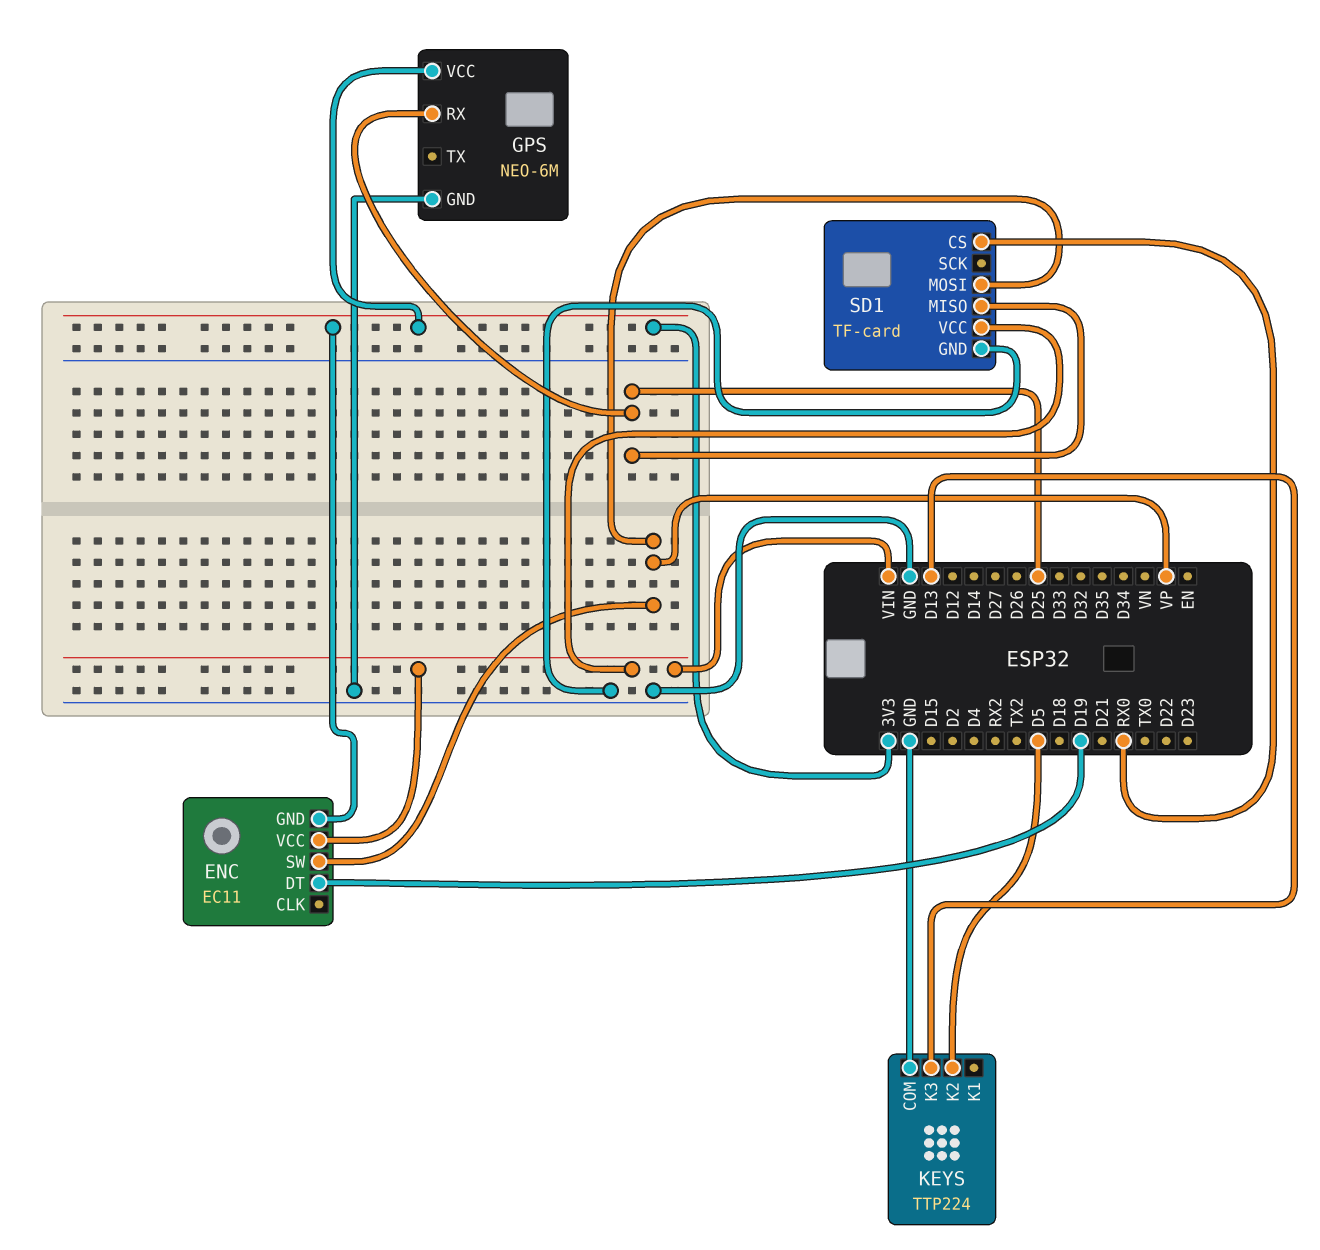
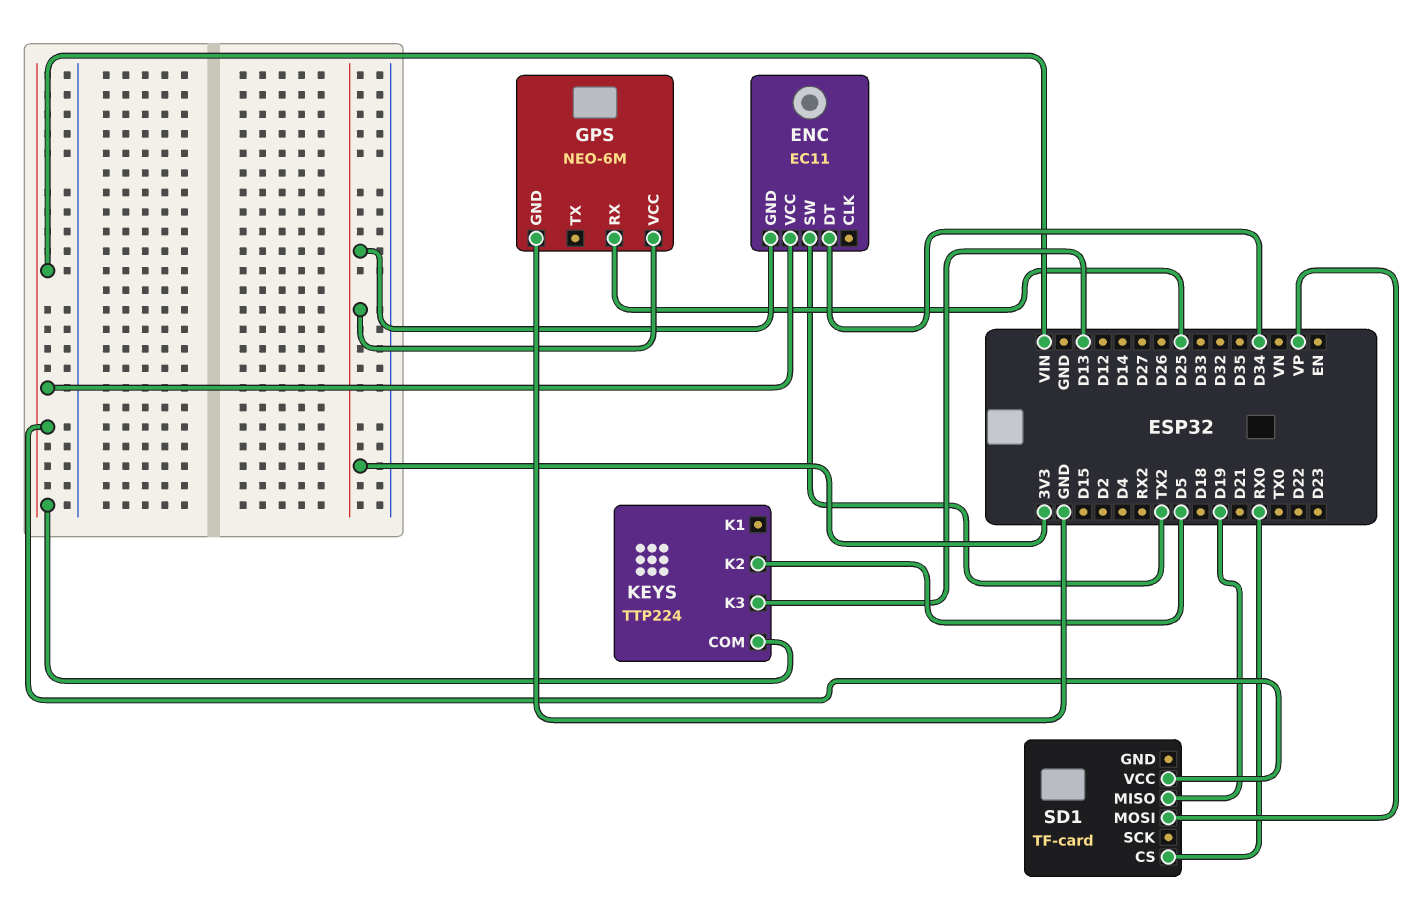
ENC pin DT: D19 -> D34
ENC pin SW: VP -> TX2
KEYS pin COM: GND -> VIN
SD1 pin GND: GND -> none
SD1 pin MISO: D25 -> D19

